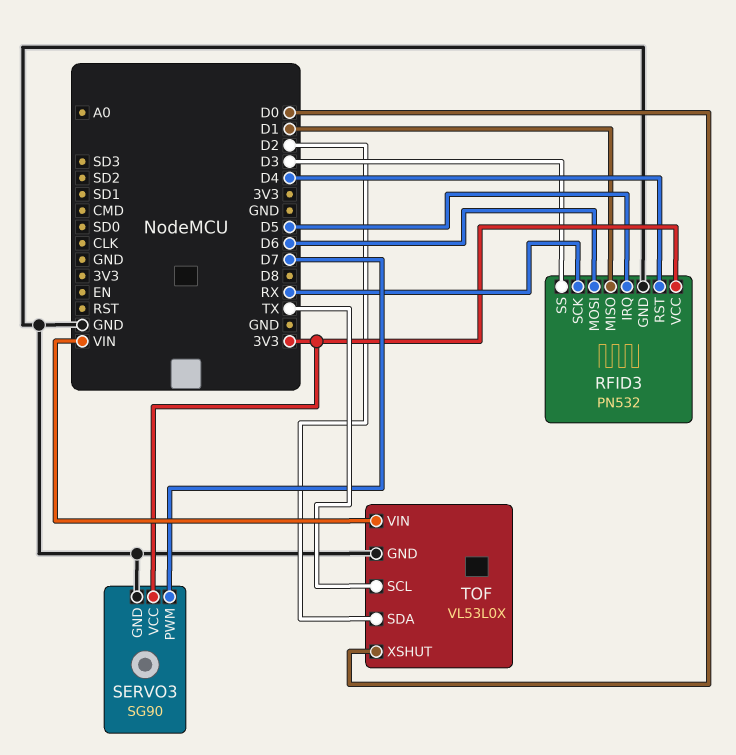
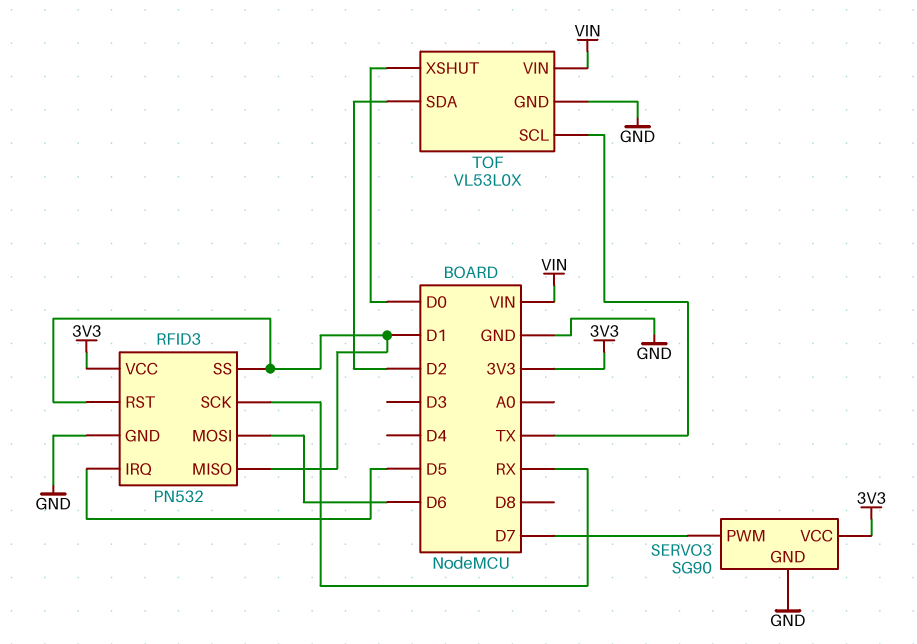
RFID3 pin RST: D4 -> D1
RFID3 pin SS: D3 -> D1

